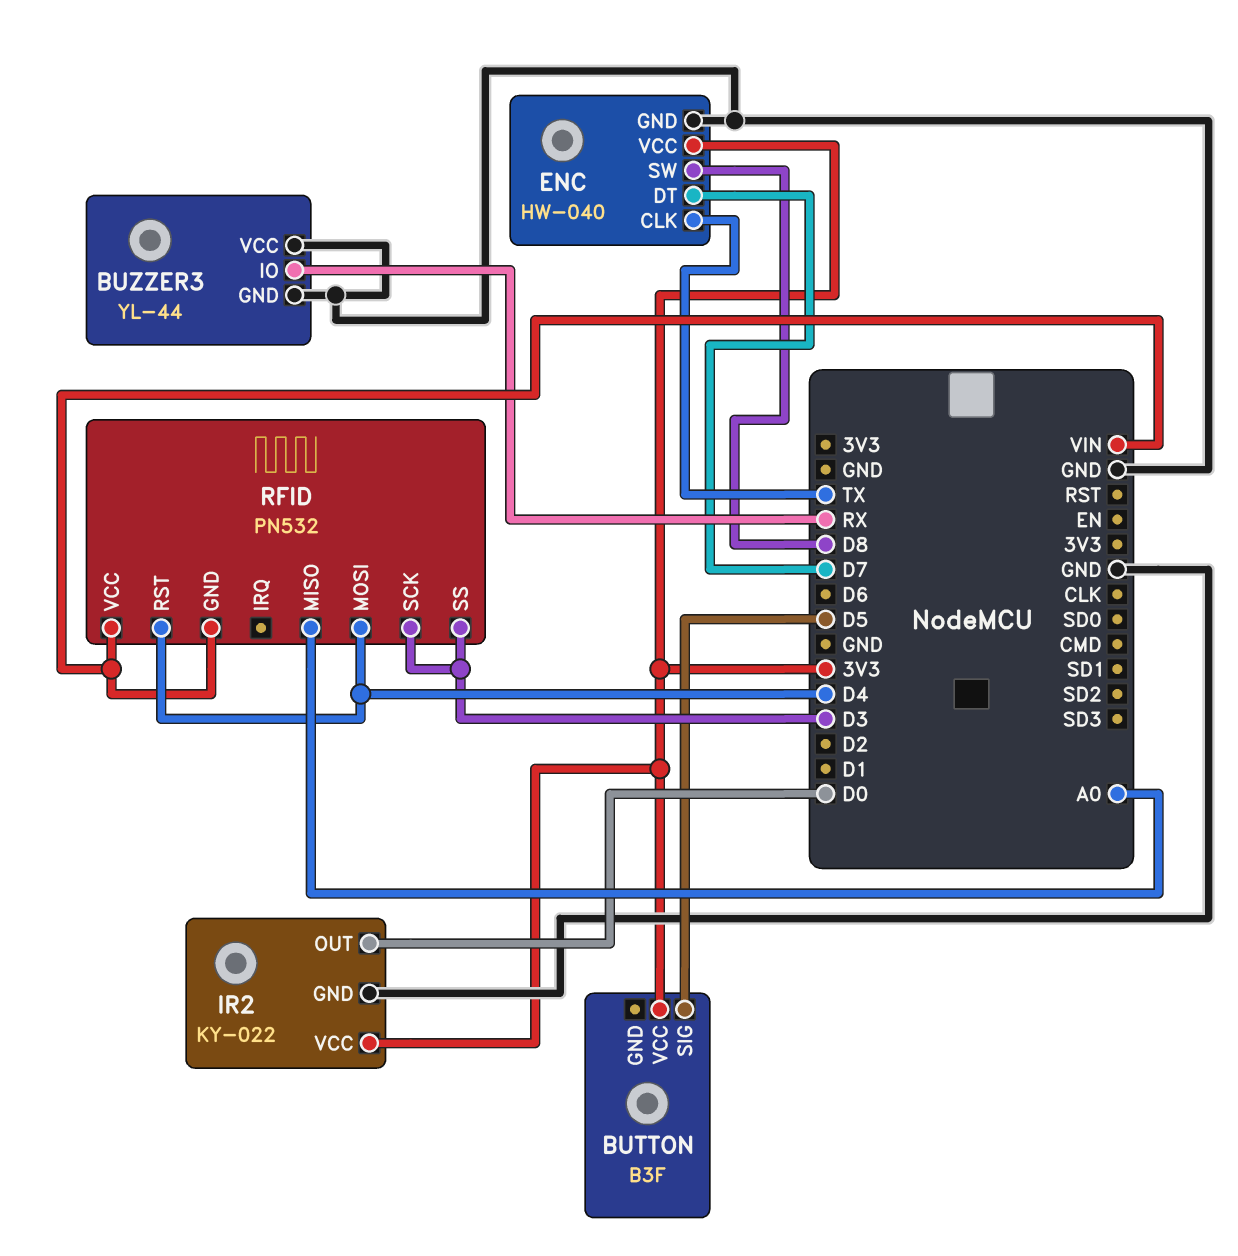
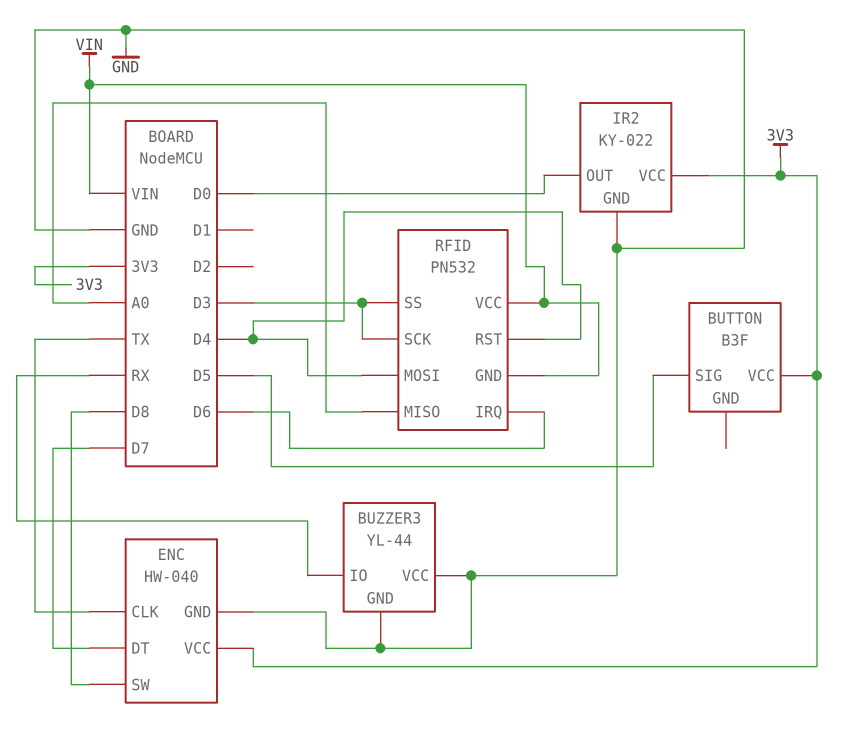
RFID pin IRQ: none -> D6

